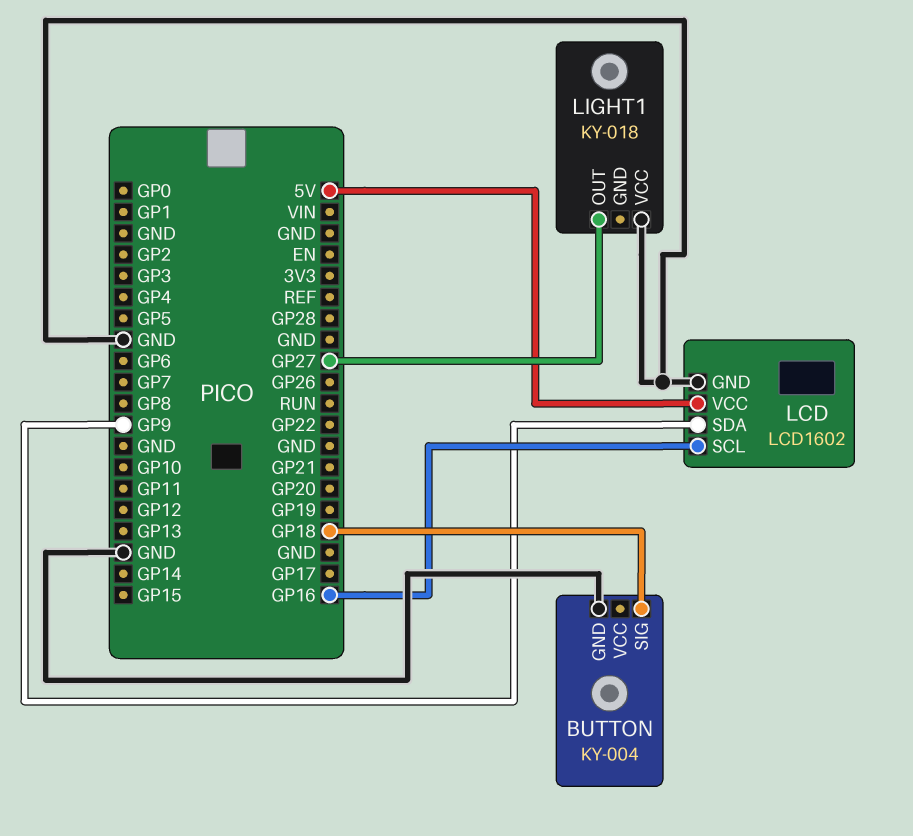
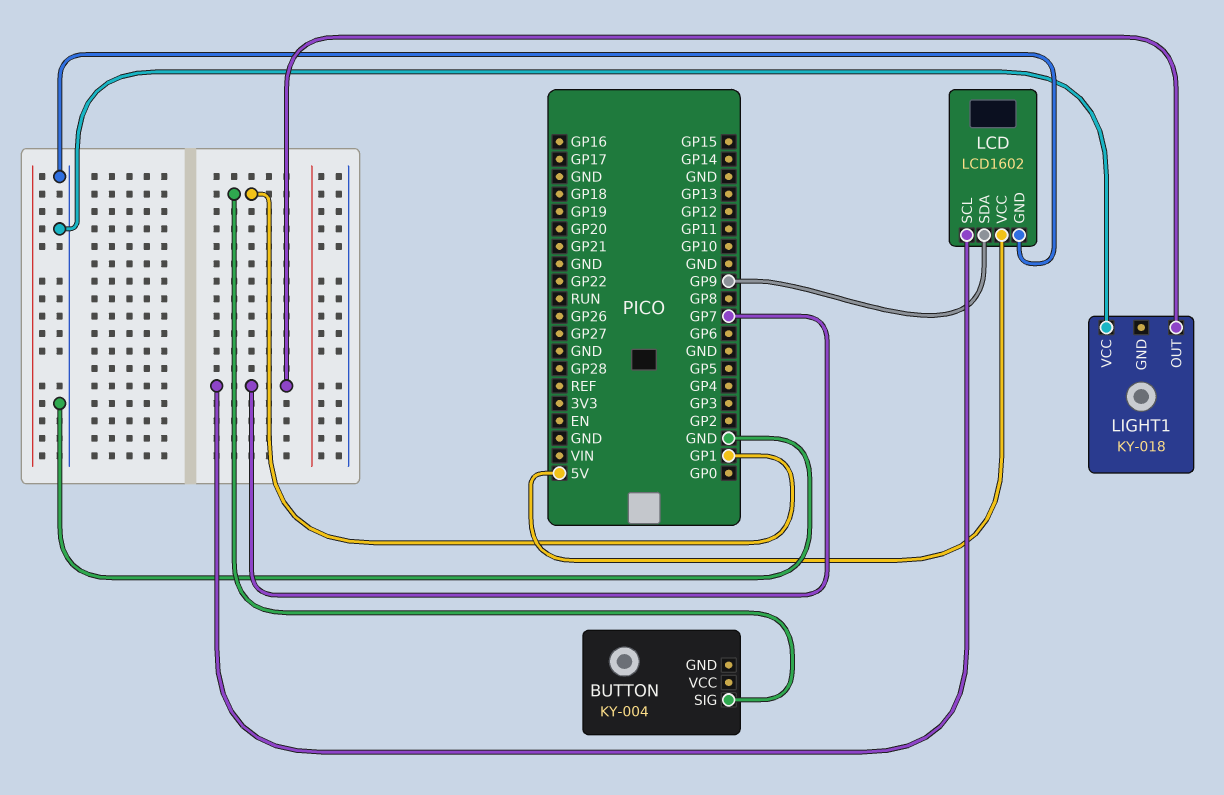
BUTTON pin GND: GND -> none
BUTTON pin SIG: GP18 -> GP1
LCD pin SCL: GP16 -> GP7
LIGHT1 pin OUT: GP27 -> GP7

